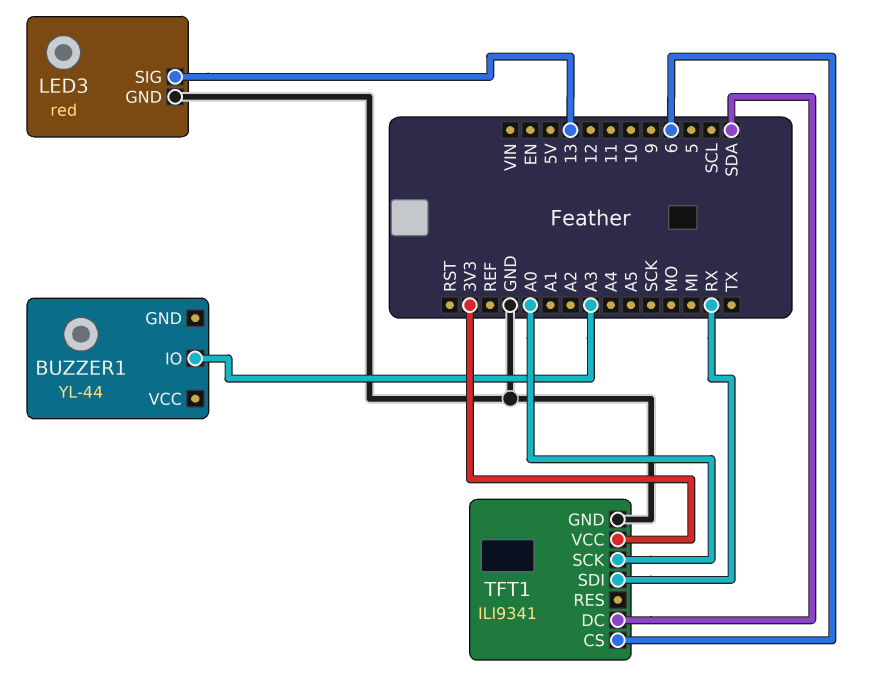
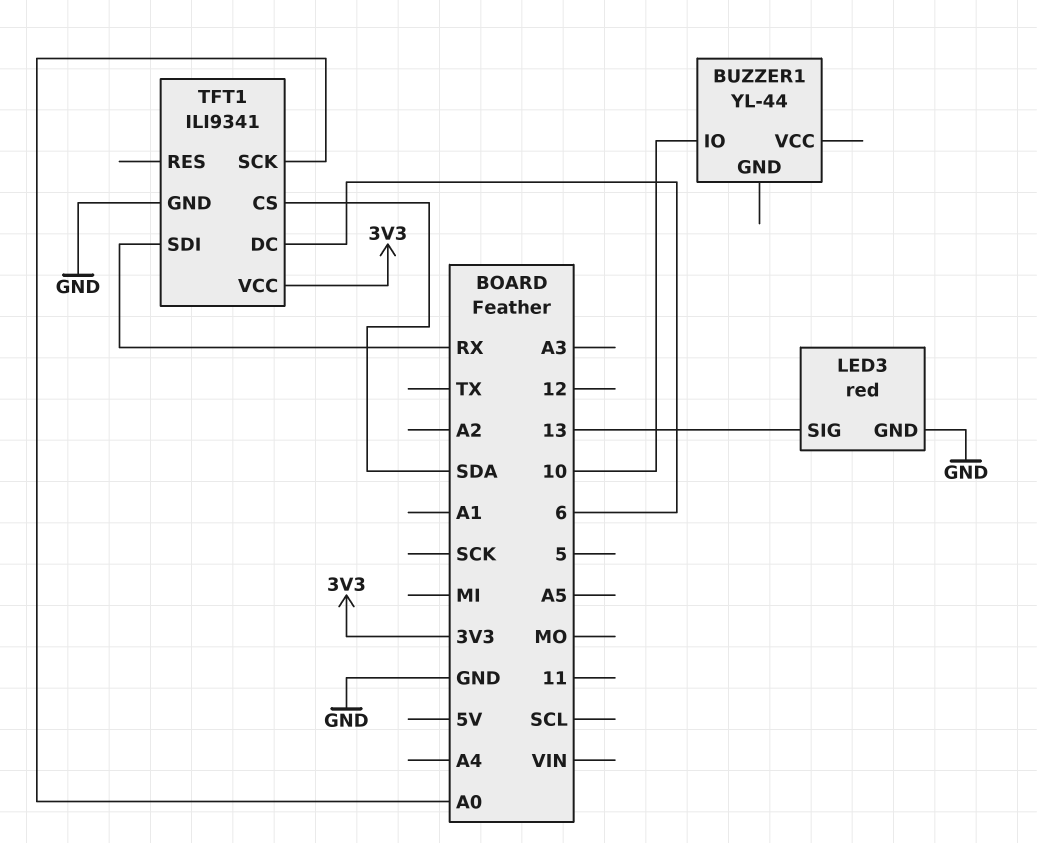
BUZZER1 pin IO: A3 -> 10
TFT1 pin CS: 6 -> SDA
TFT1 pin DC: SDA -> 6

